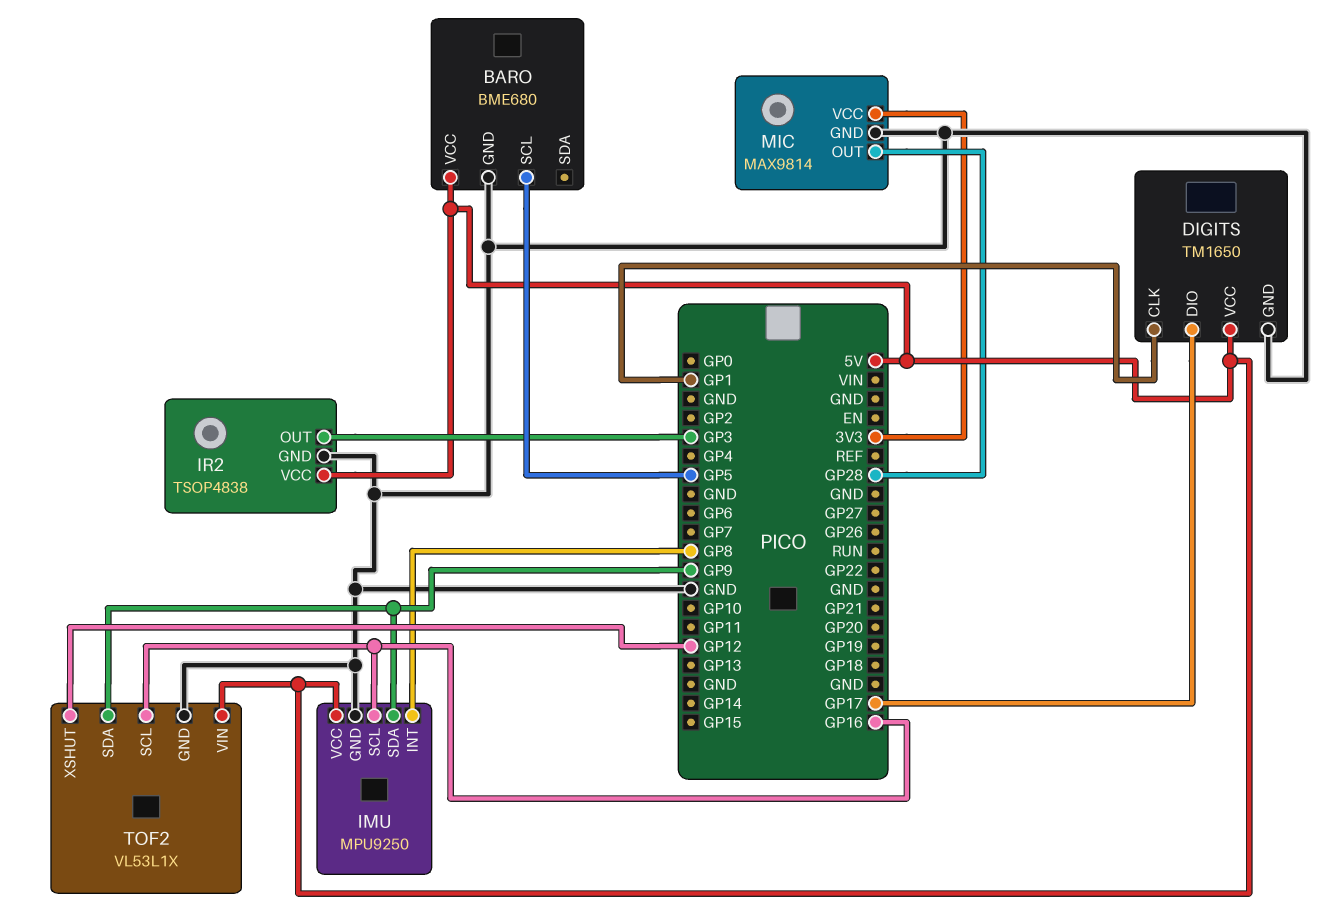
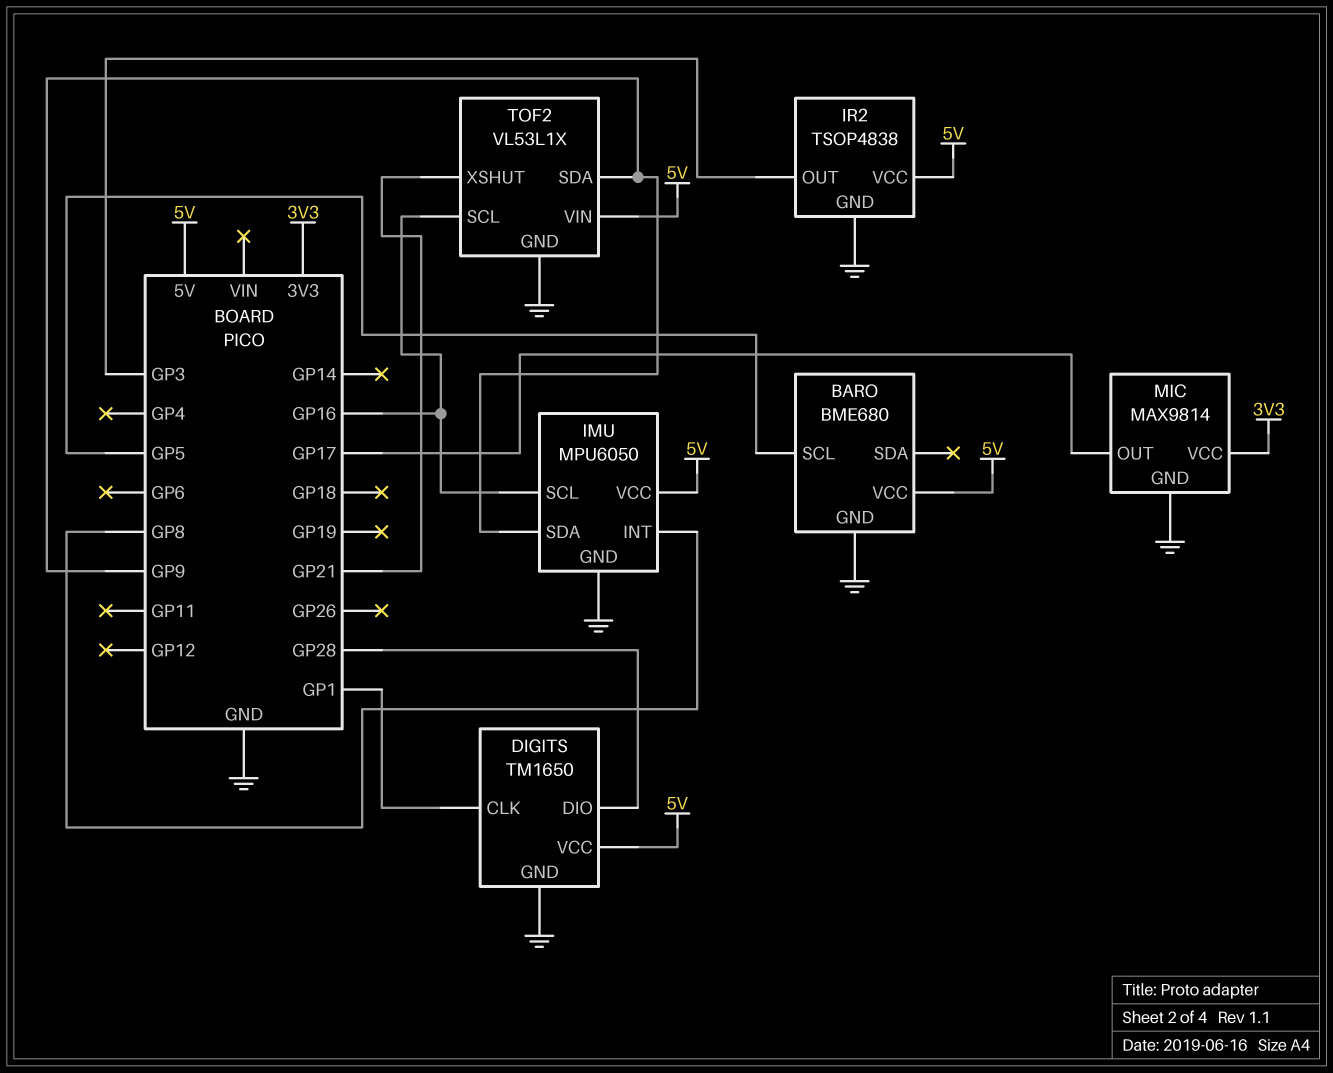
DIGITS pin DIO: GP17 -> GP28
IMU: MPU9250 -> MPU6050
MIC pin OUT: GP28 -> GP17
TOF2 pin XSHUT: GP12 -> GP21

